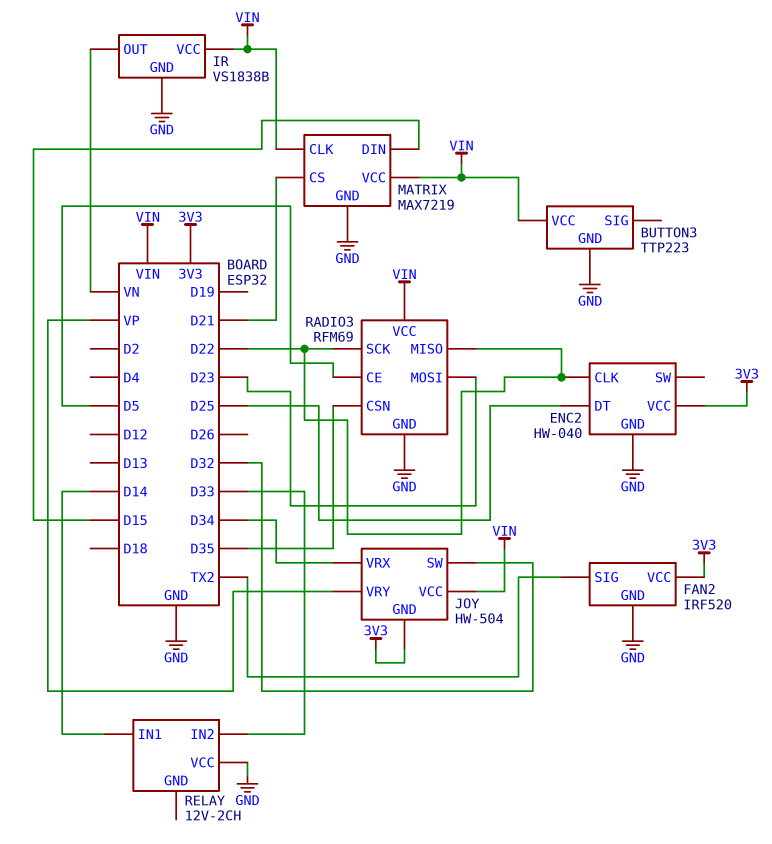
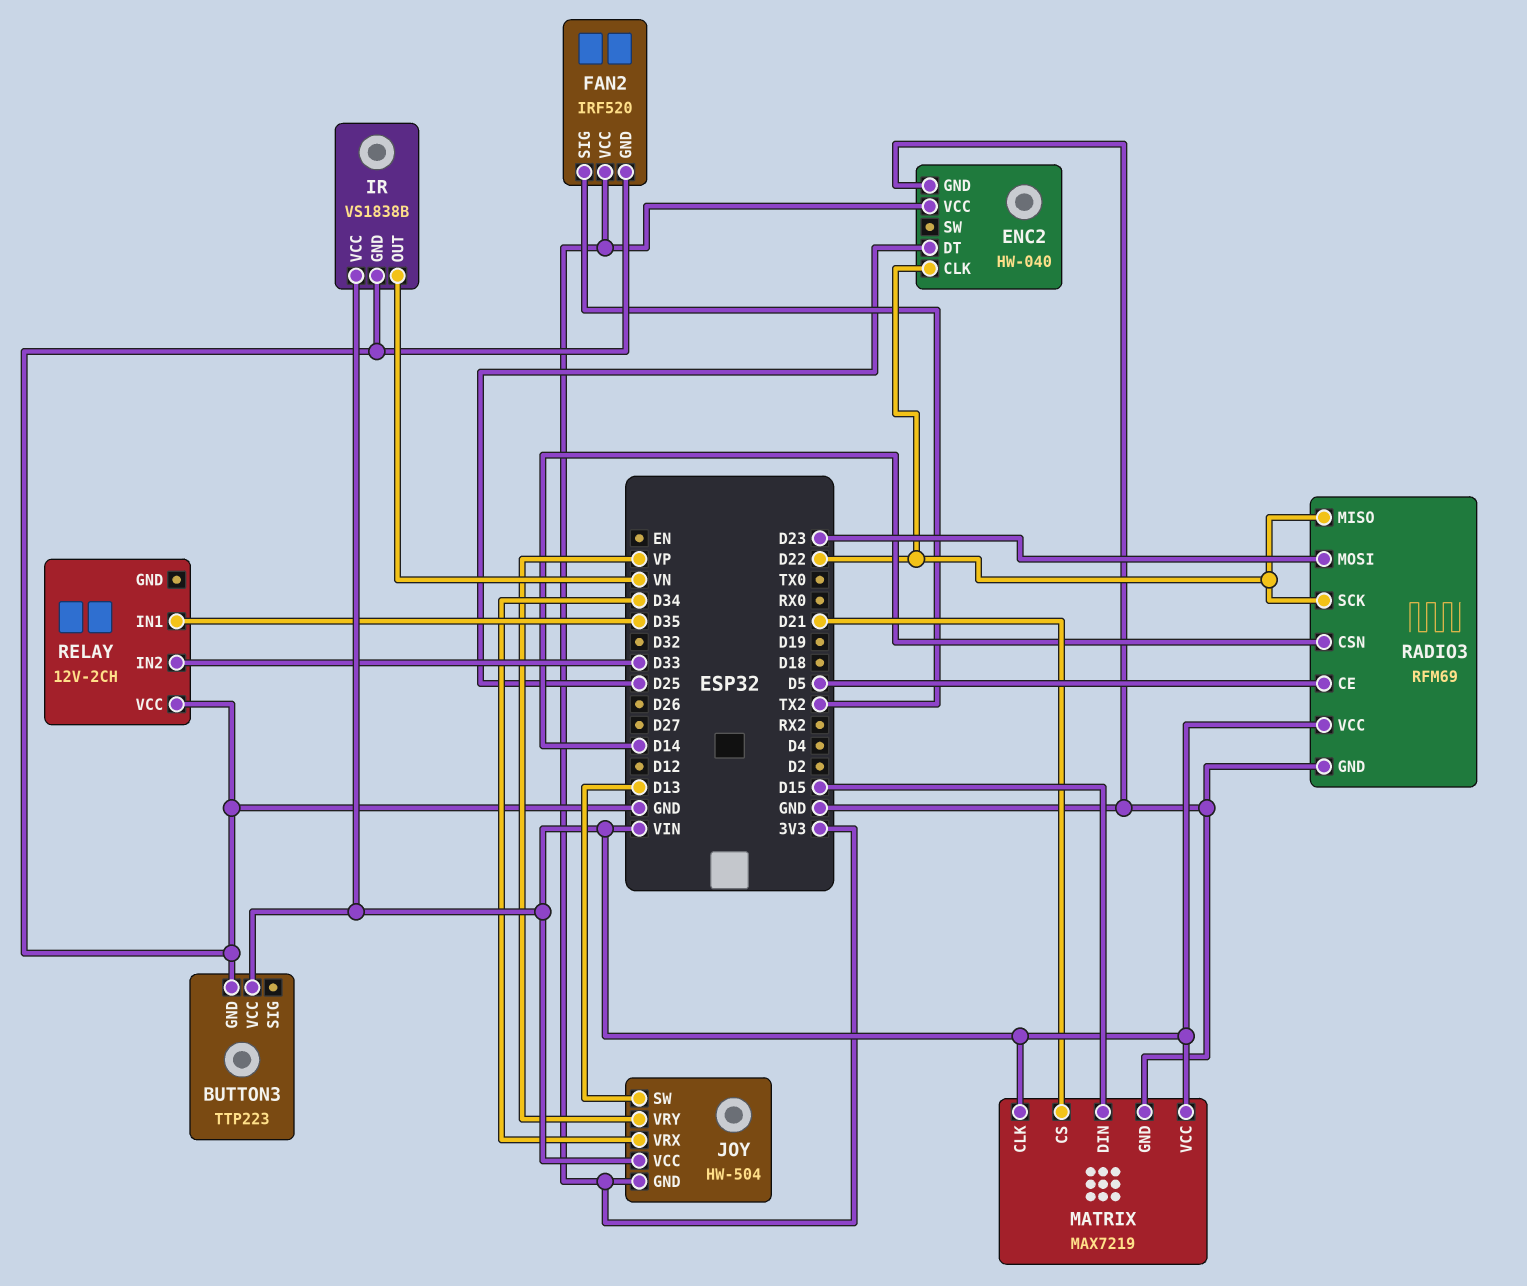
JOY pin SW: D32 -> D13
RADIO3 pin CSN: D35 -> D14
RELAY pin IN1: D14 -> D35

